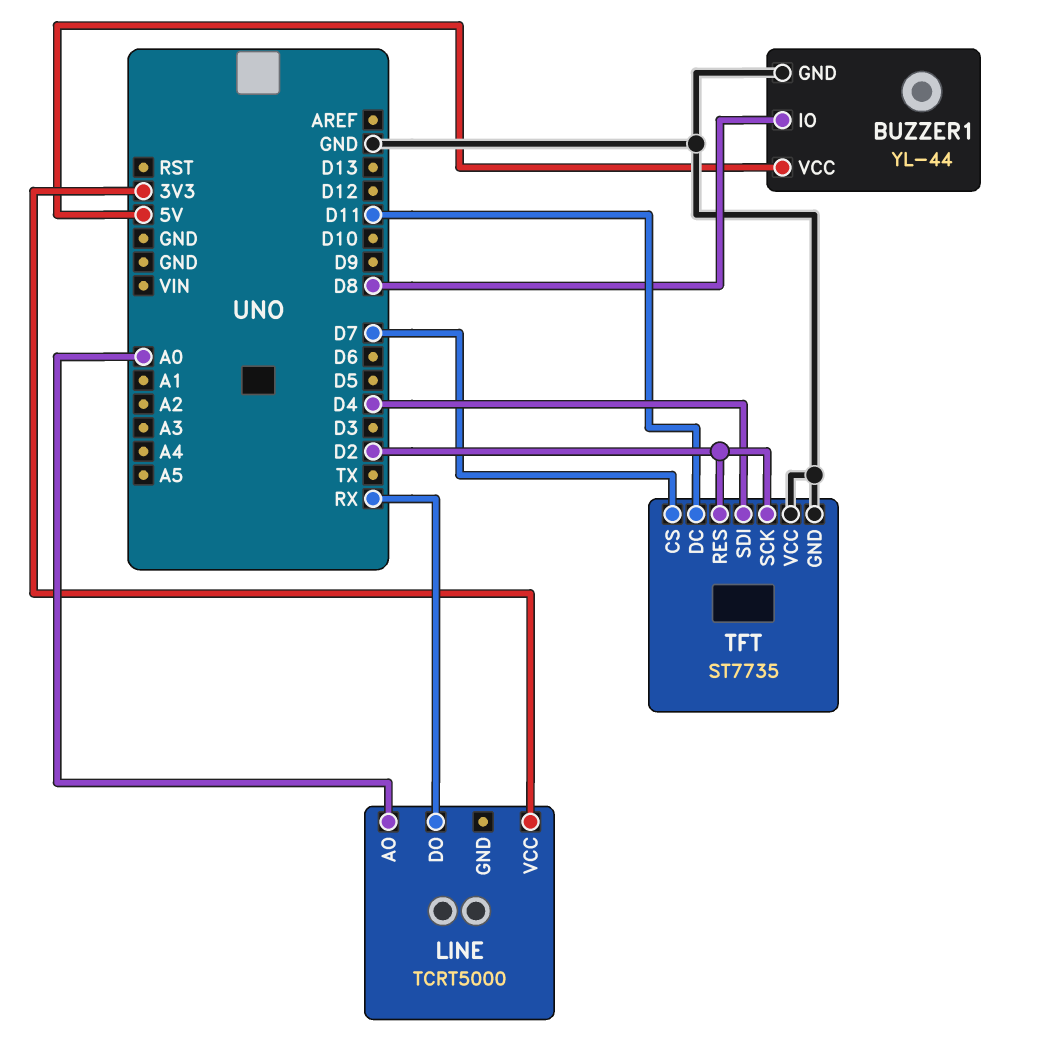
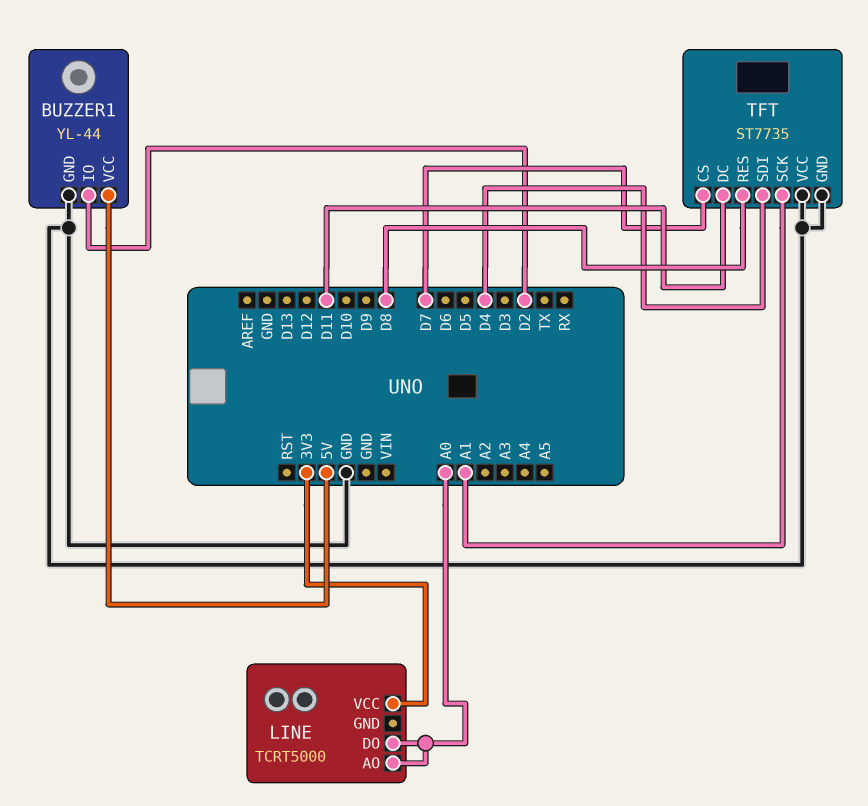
BUZZER1 pin IO: D8 -> D2
LINE pin DO: RX -> A0
TFT pin RES: D2 -> D8
TFT pin SCK: D2 -> A1

